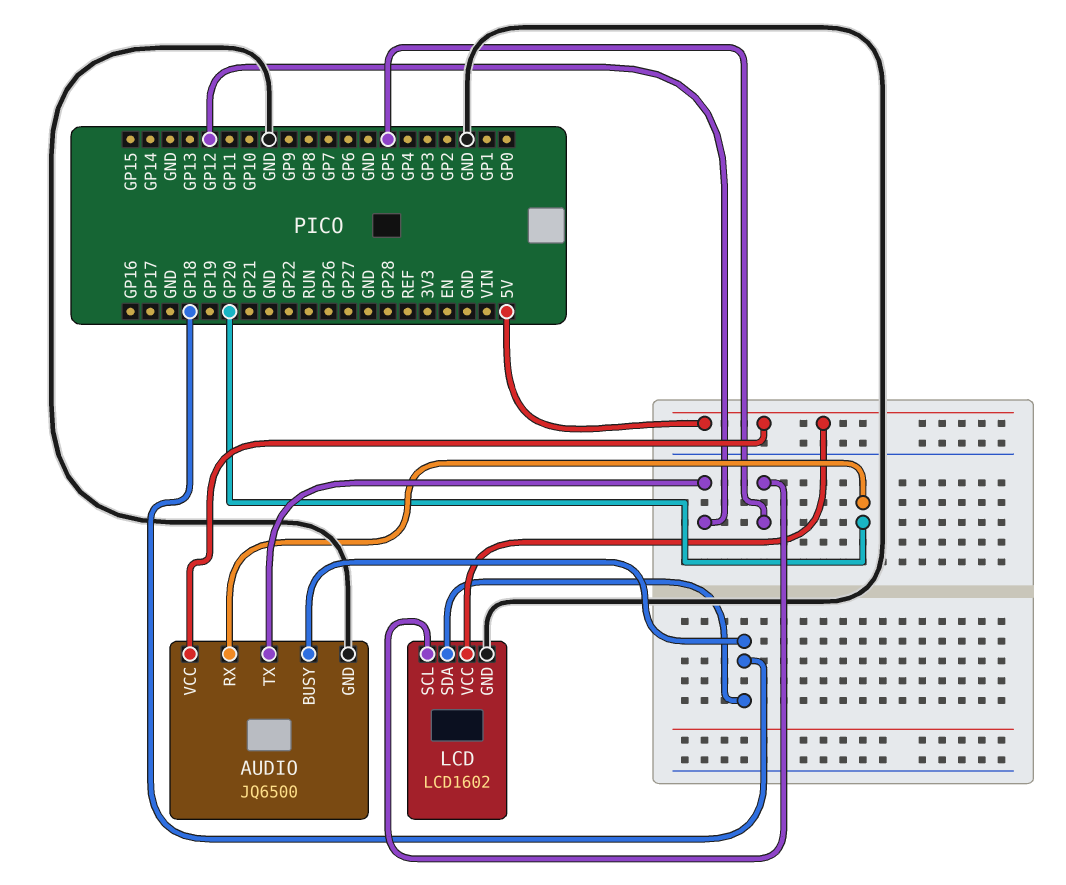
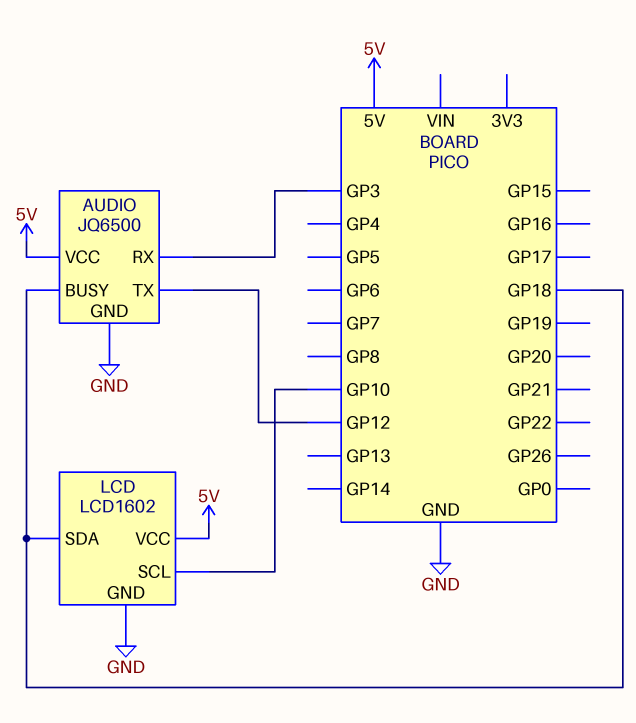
AUDIO pin RX: GP20 -> GP3
LCD pin SCL: GP5 -> GP10

